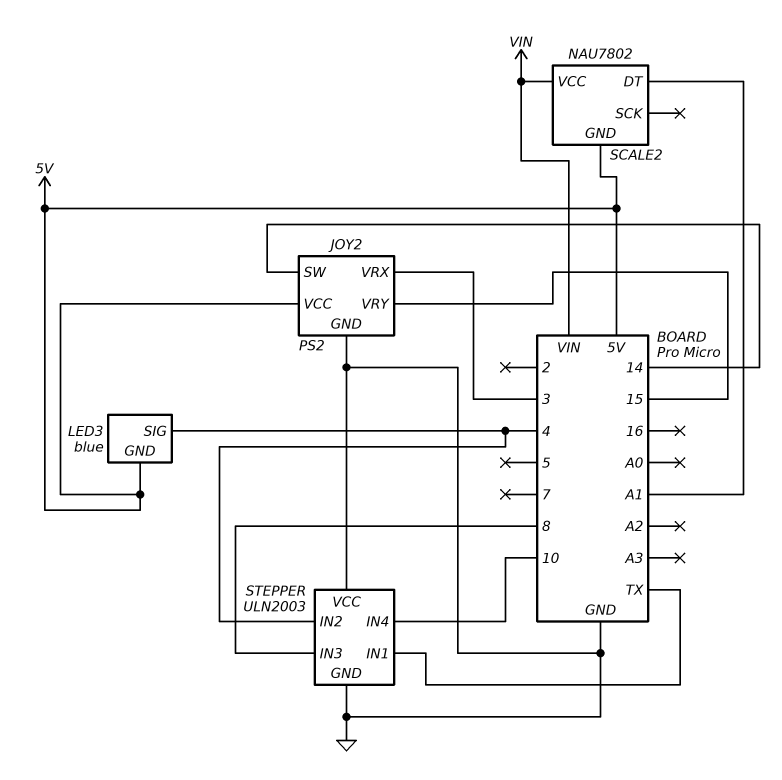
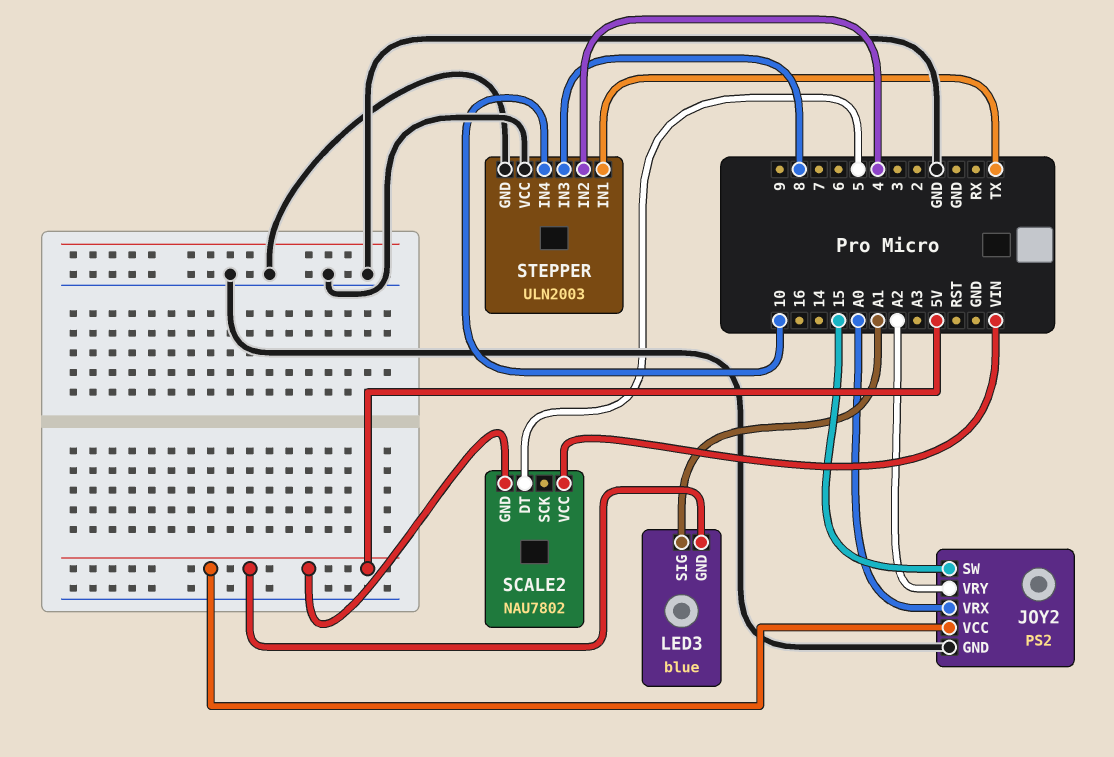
JOY2 pin SW: 14 -> 15
JOY2 pin VRX: 3 -> A0
JOY2 pin VRY: 15 -> A2
LED3 pin SIG: 4 -> A1
SCALE2 pin DT: A1 -> 5

